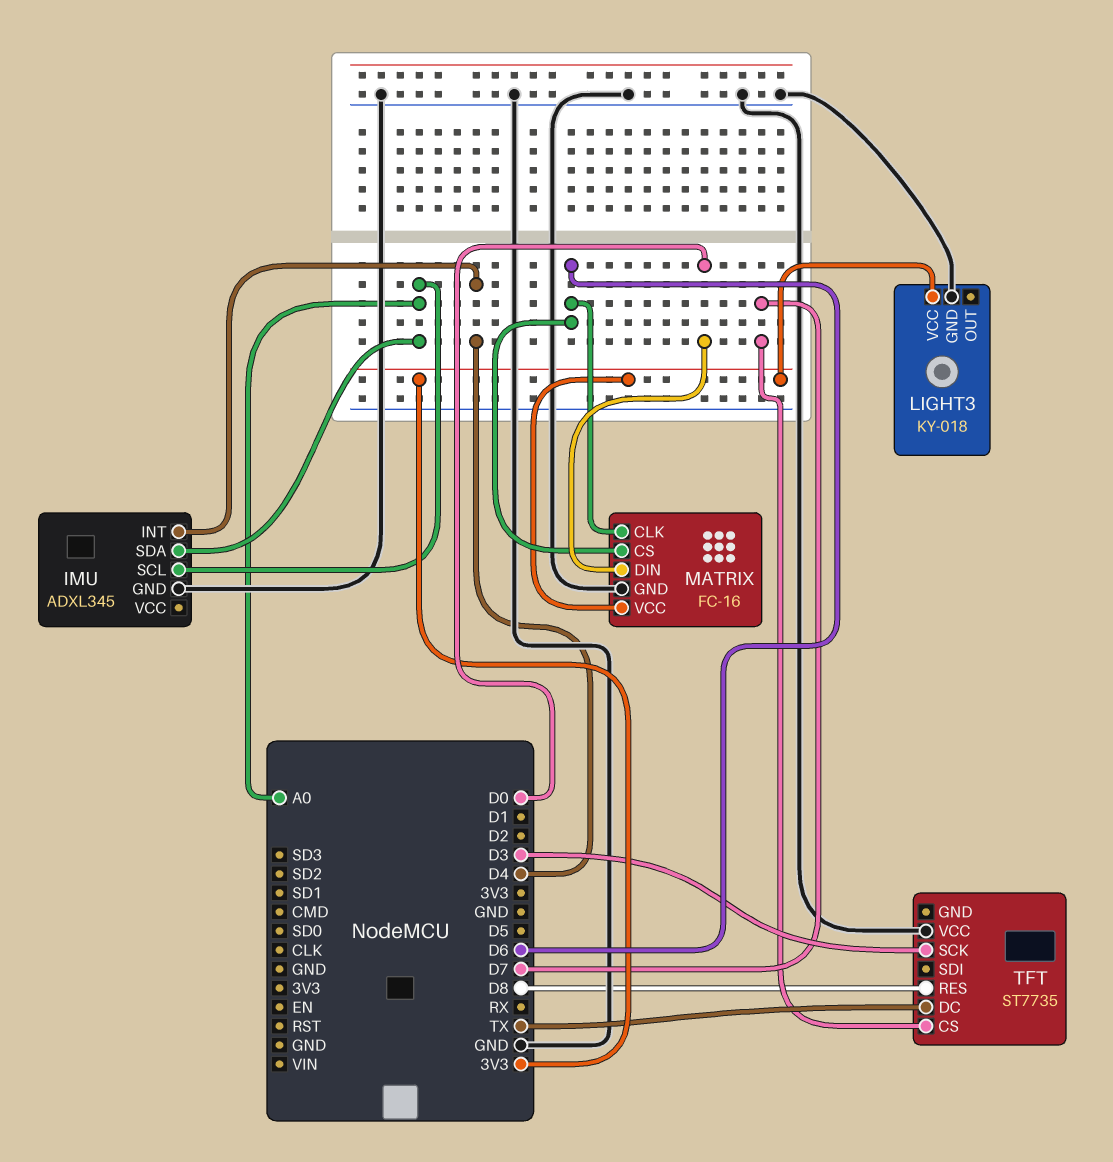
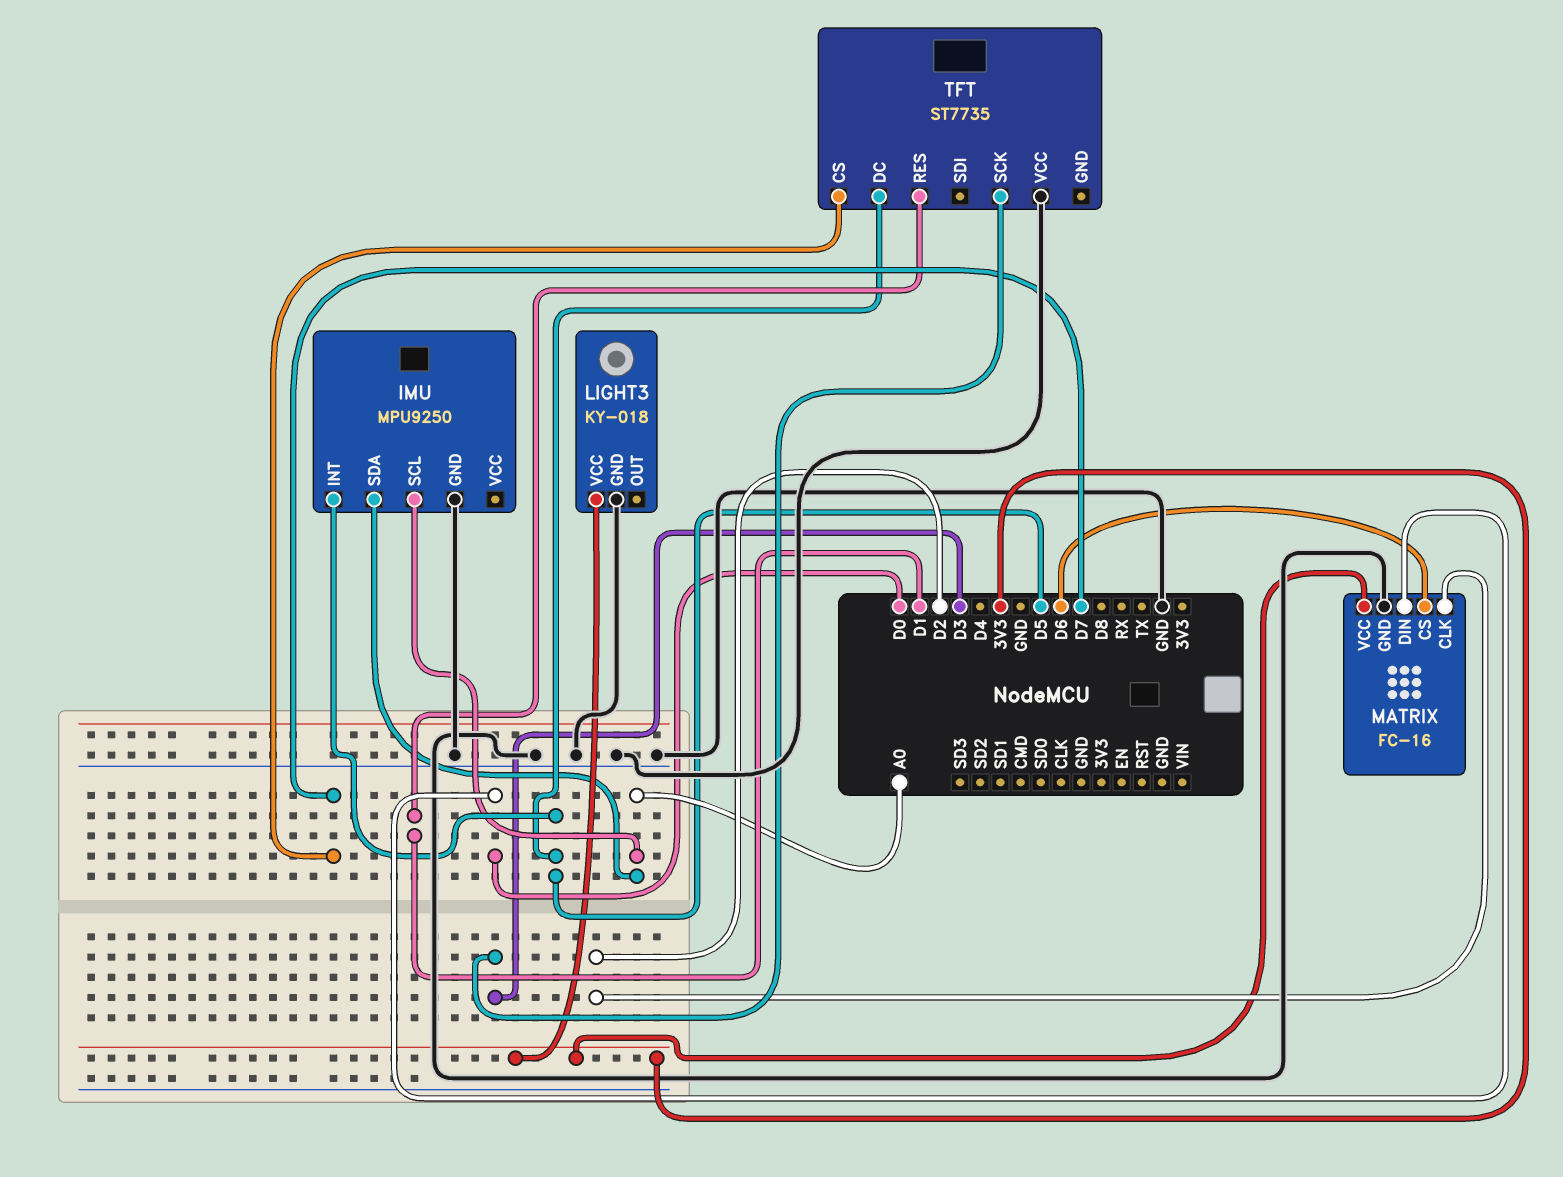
IMU: ADXL345 -> MPU9250
IMU pin INT: D4 -> D5
MATRIX pin CLK: D6 -> D2
TFT pin DC: TX -> D5
TFT pin RES: D8 -> D1

